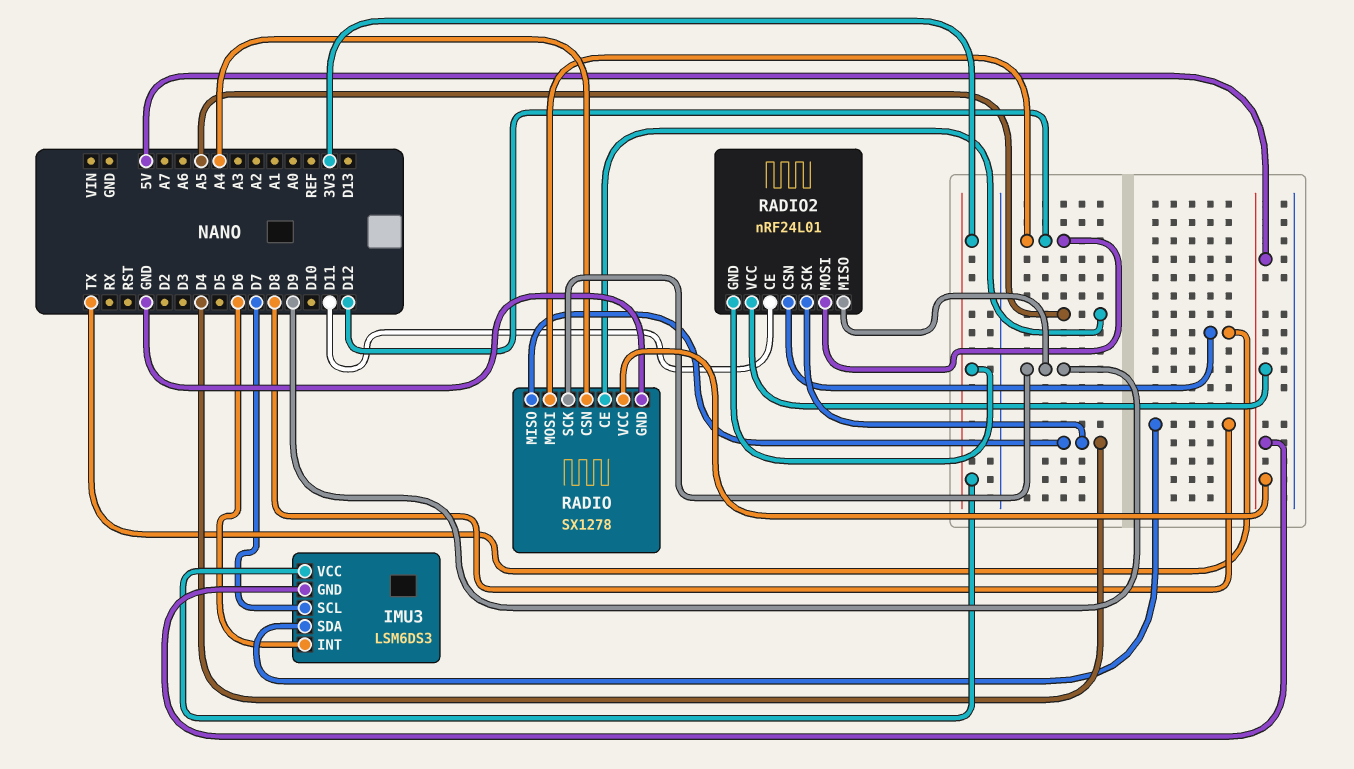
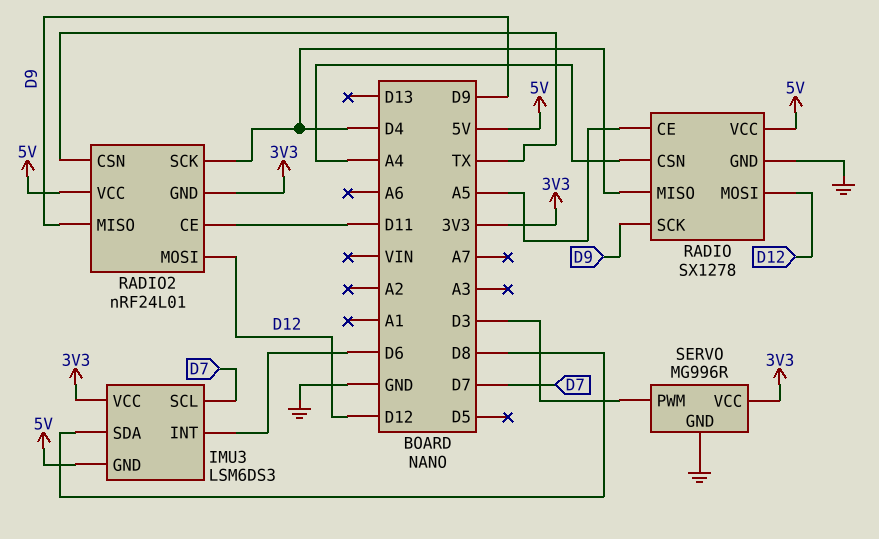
SERVO: none -> MG996R
SERVO pin GND: none -> GND
SERVO pin PWM: none -> D3
SERVO pin VCC: none -> 3V3

